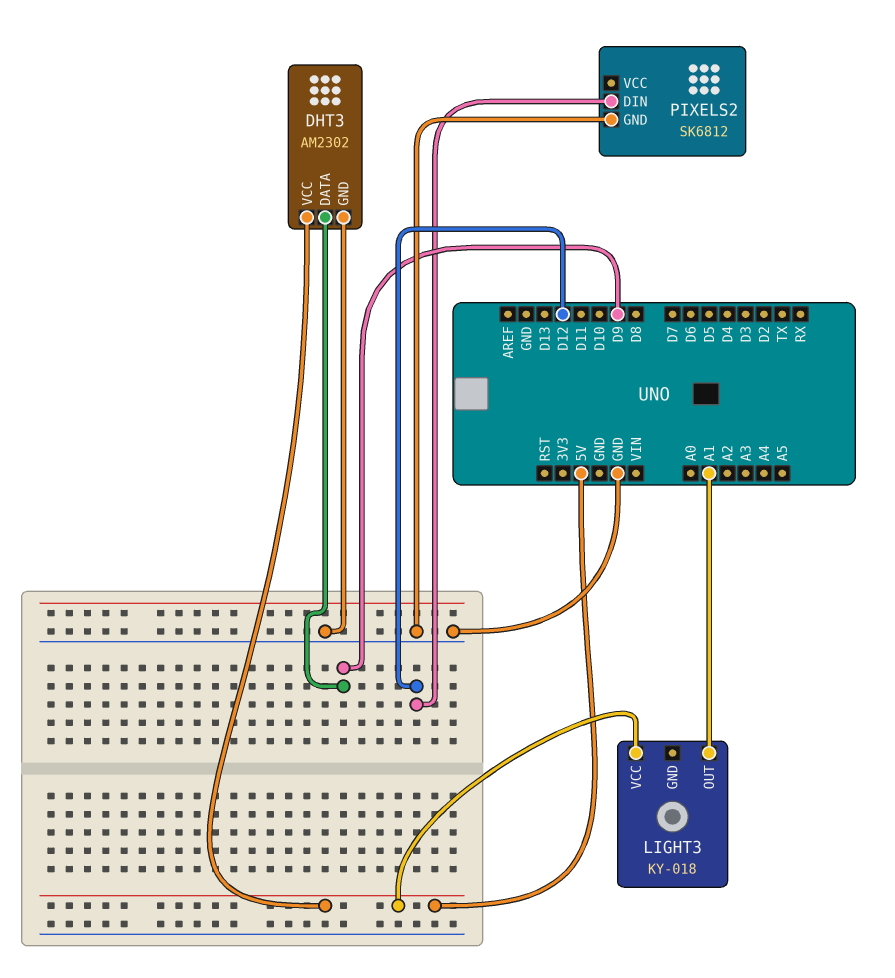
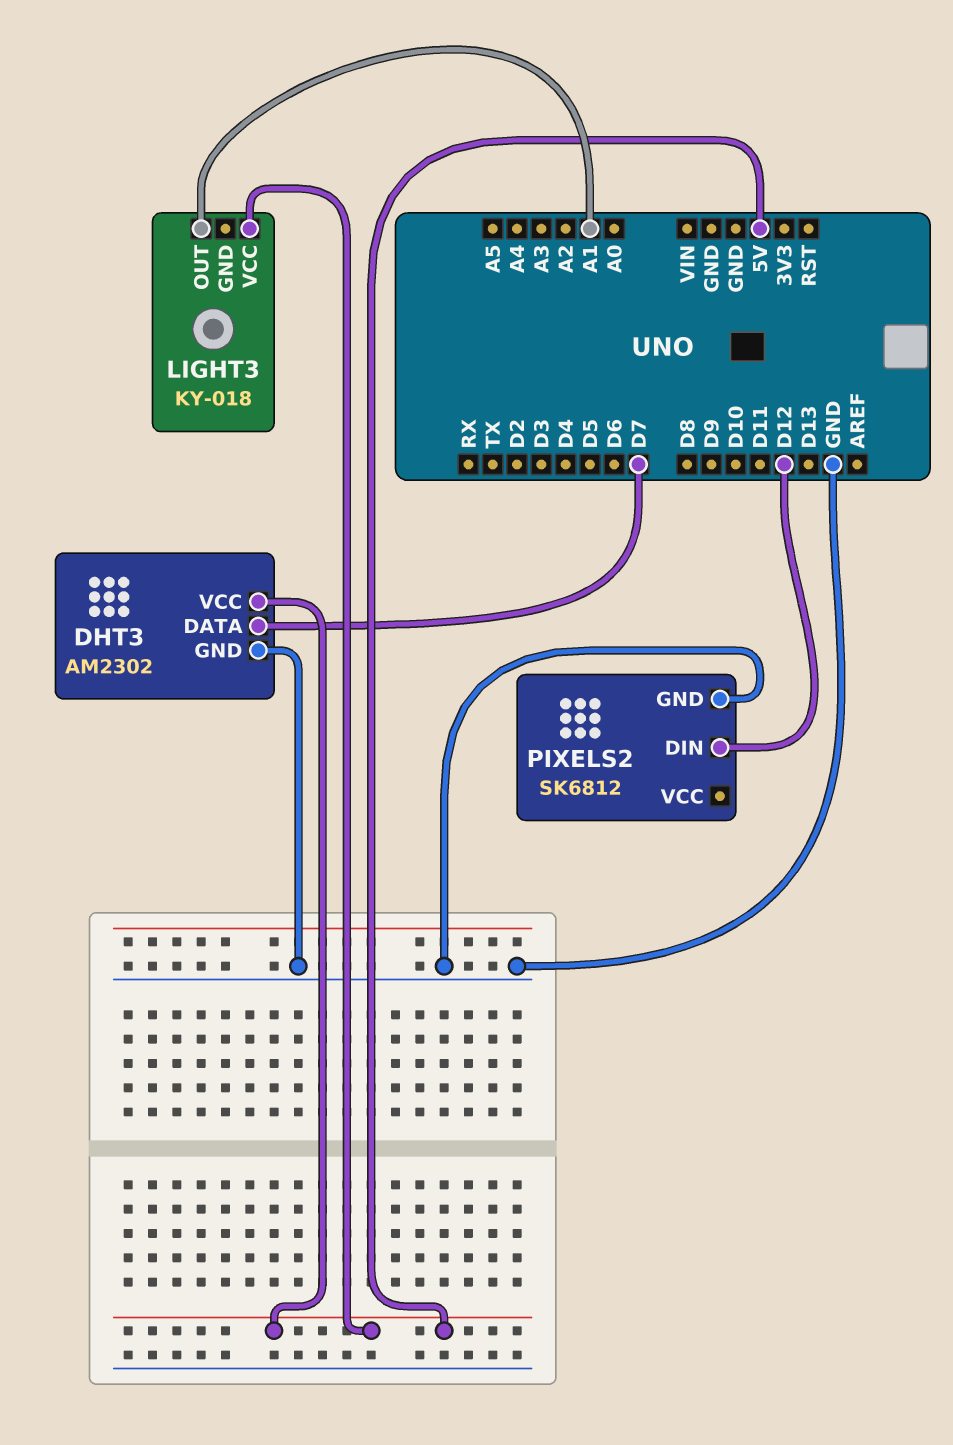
DHT3 pin DATA: D9 -> D7

